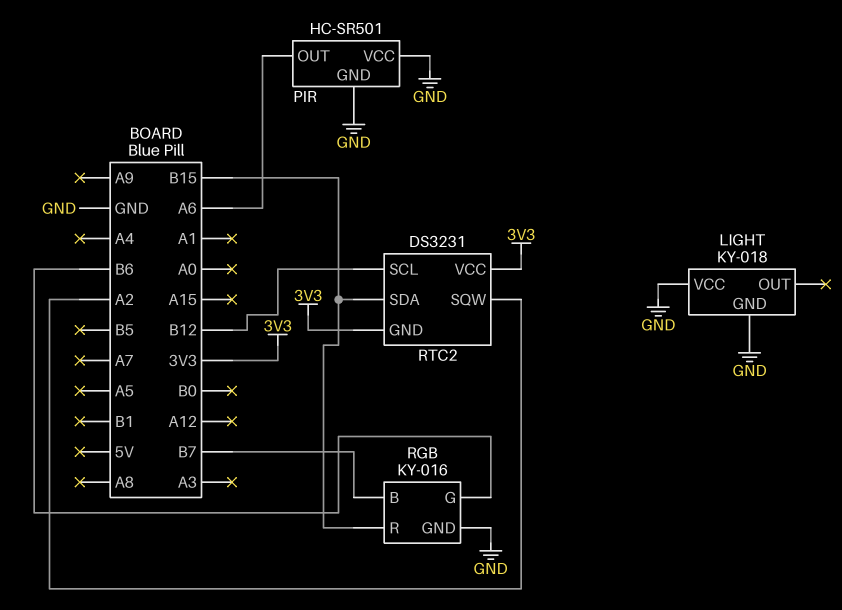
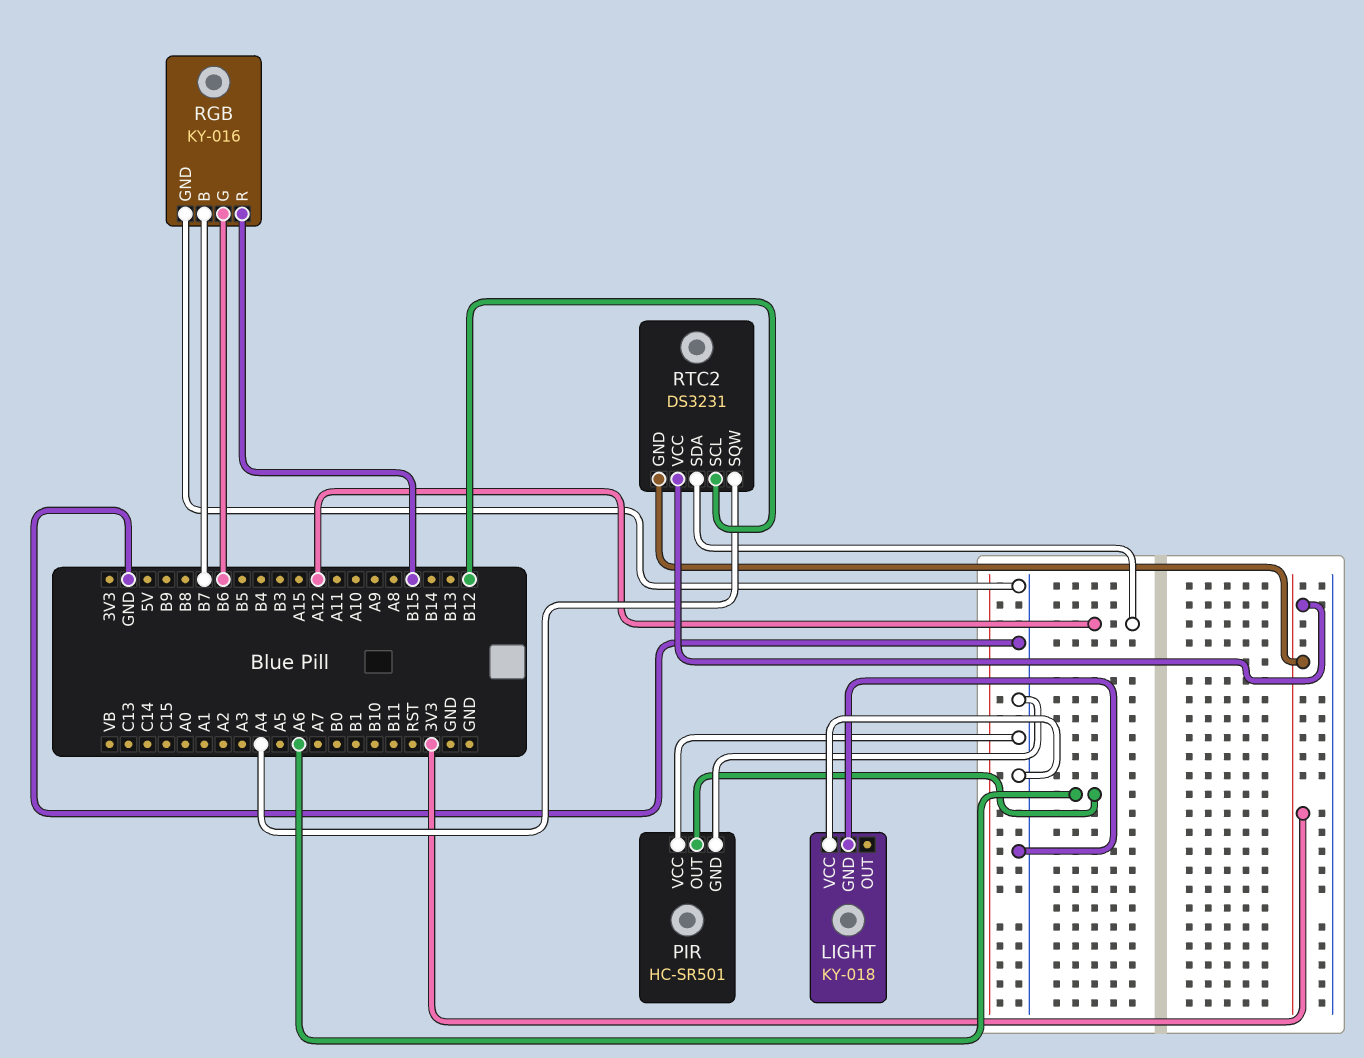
RTC2 pin SDA: B15 -> A12
RTC2 pin SQW: A2 -> A4

